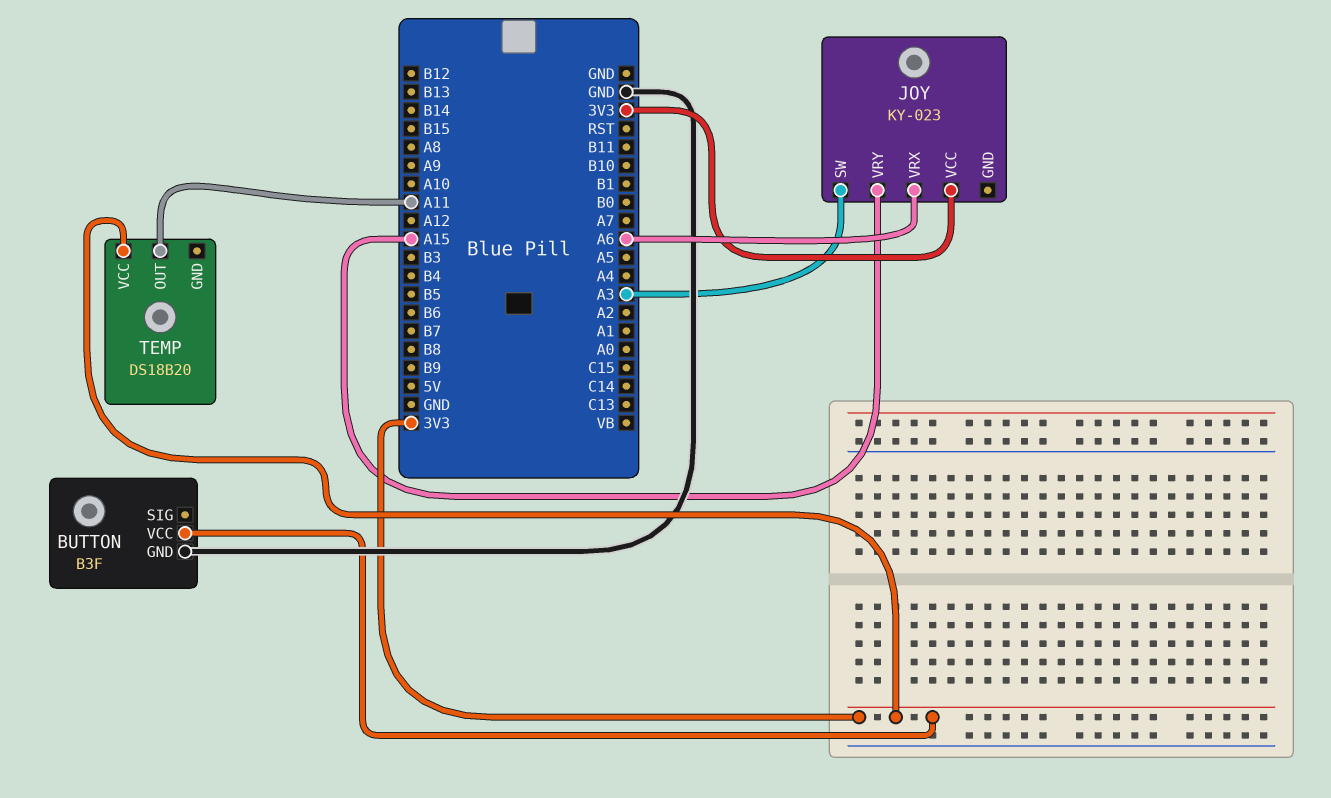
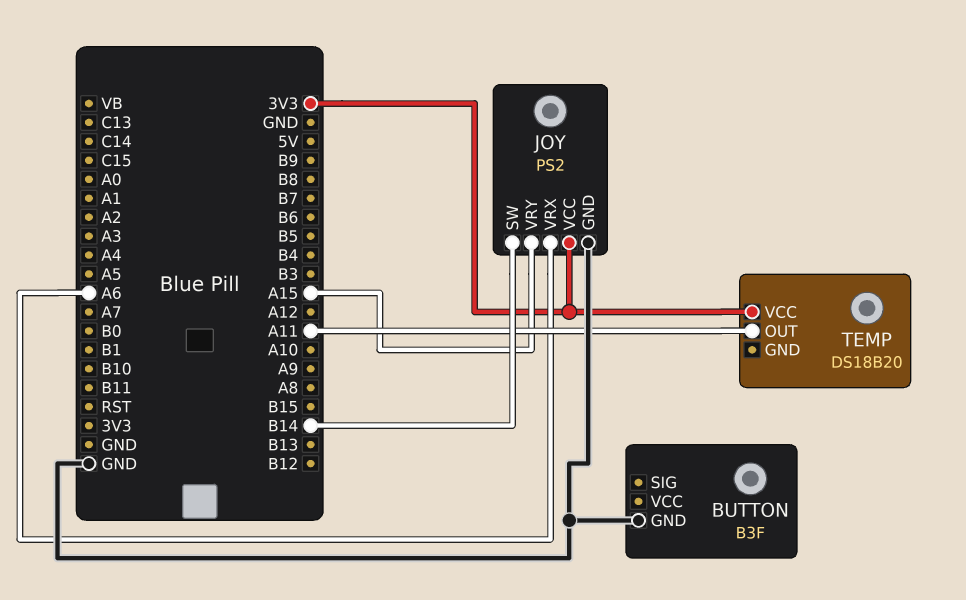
BUTTON pin VCC: 3V3 -> none
JOY: KY-023 -> PS2
JOY pin GND: none -> GND
JOY pin SW: A3 -> B14

